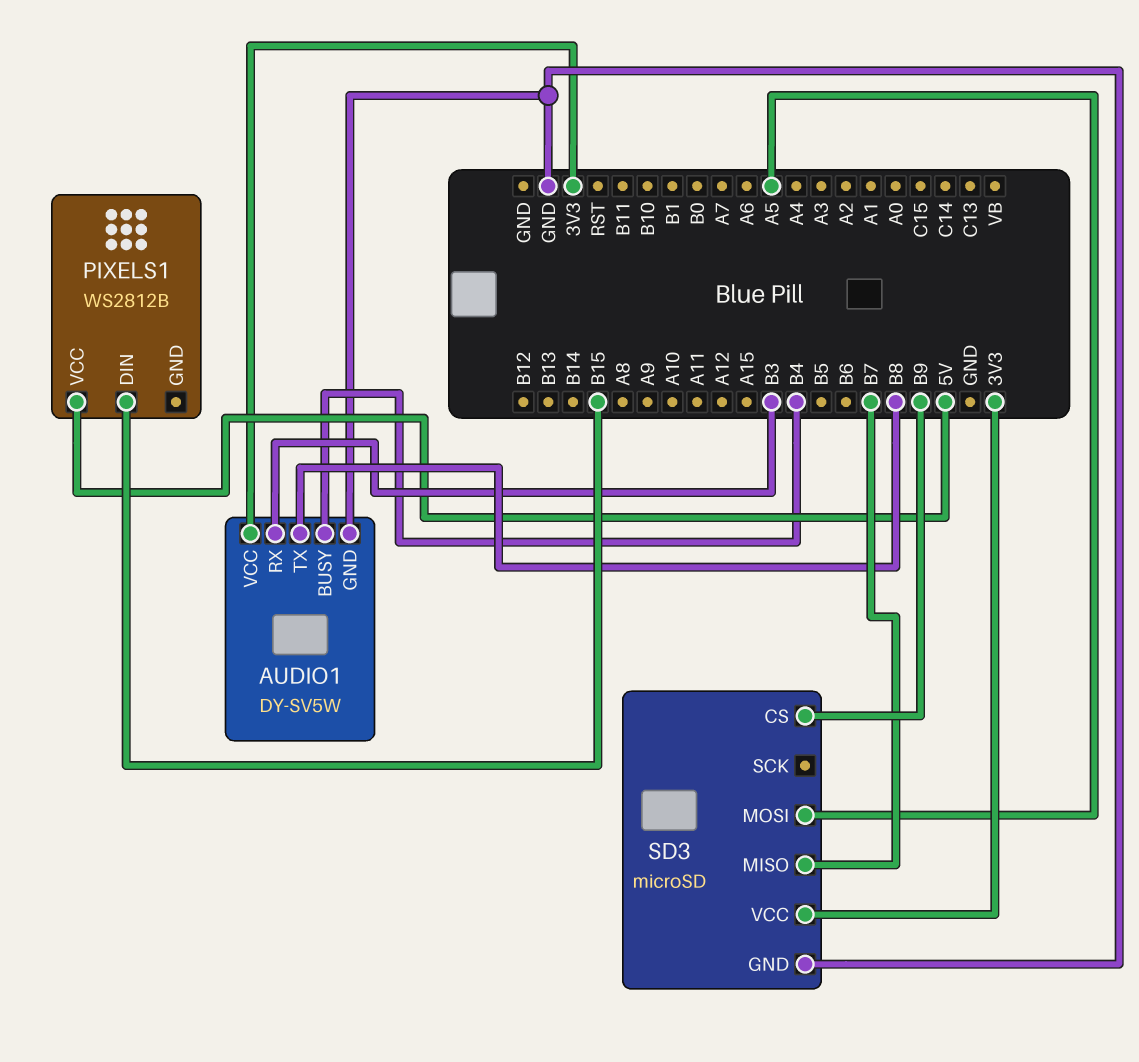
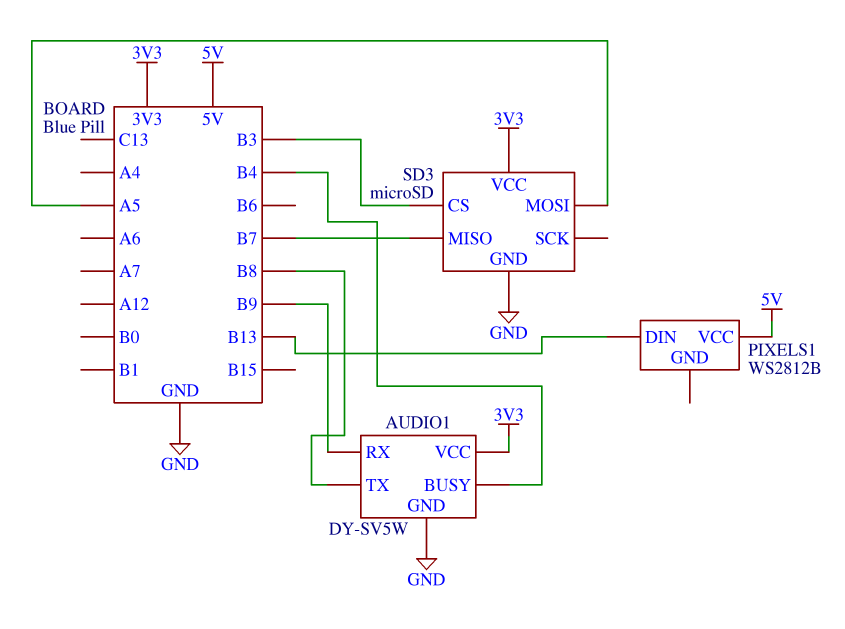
AUDIO1 pin RX: B3 -> B9
PIXELS1 pin DIN: B15 -> B13
SD3 pin CS: B9 -> B3

